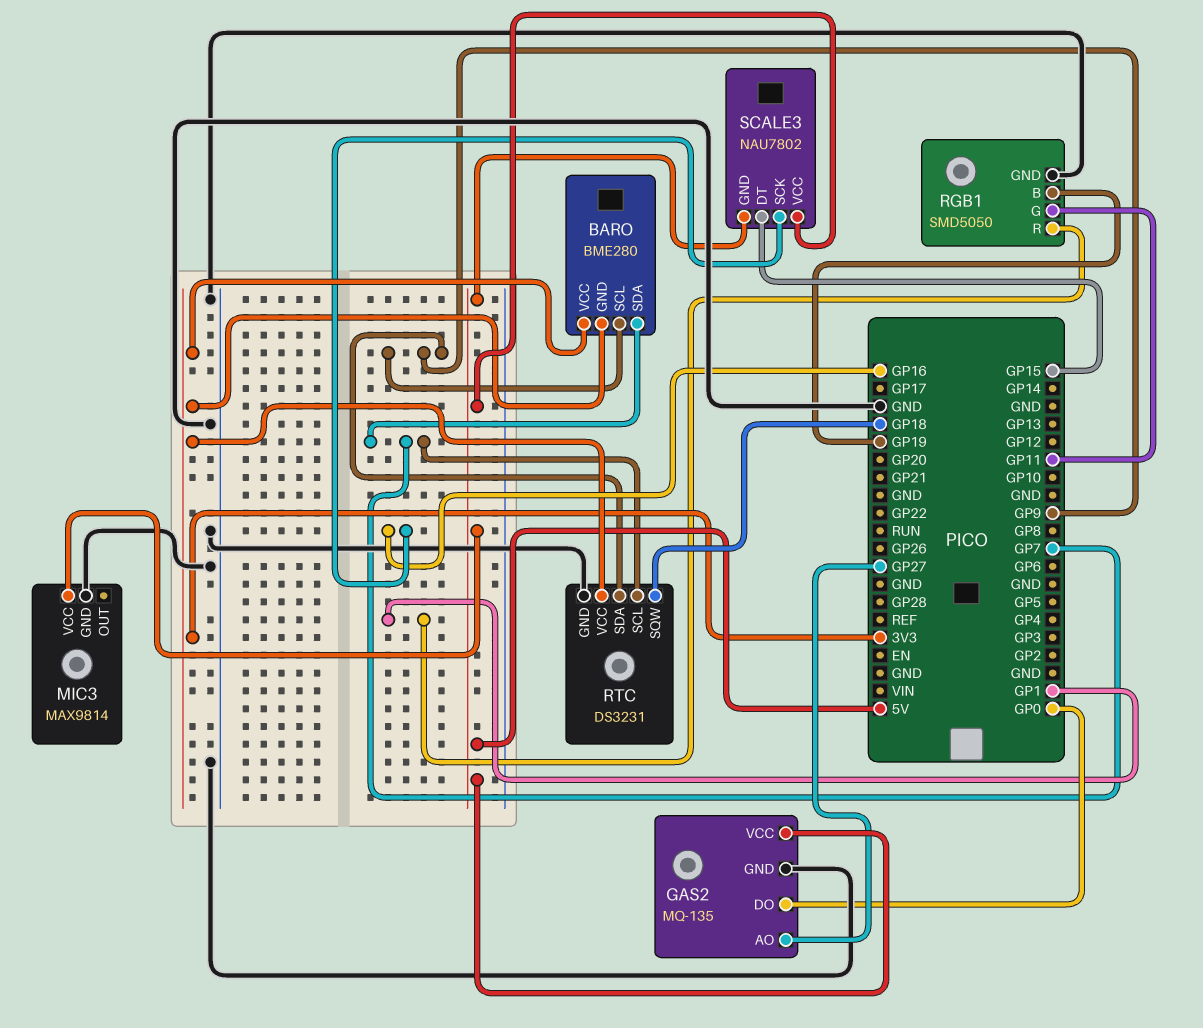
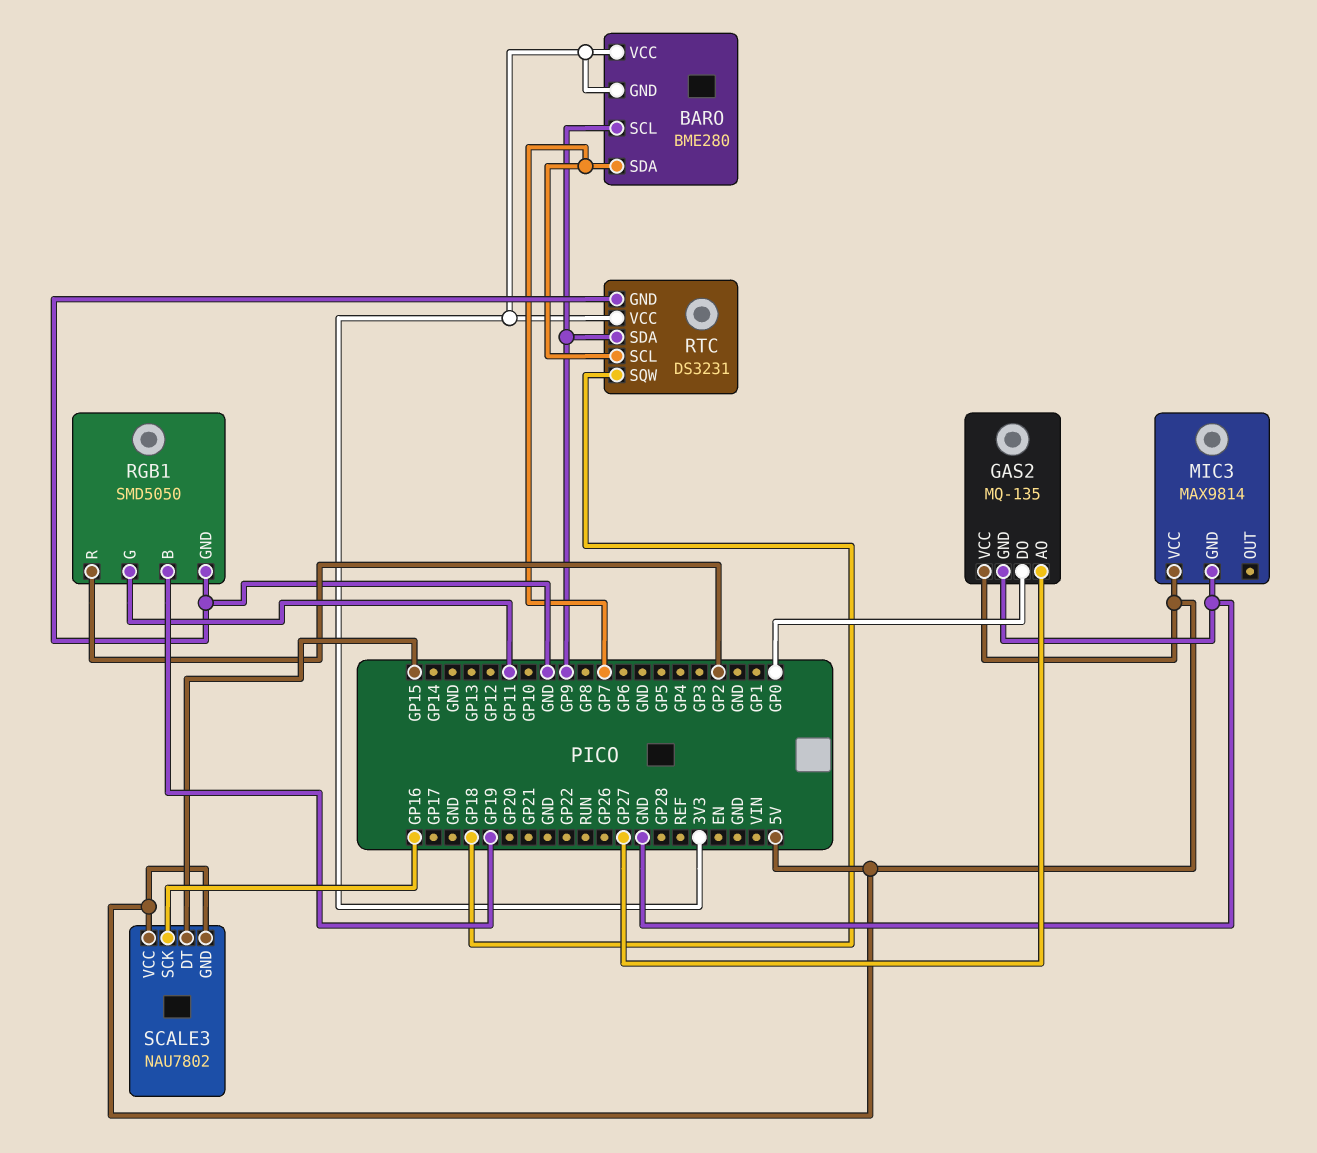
RGB1 pin R: GP1 -> GP2

